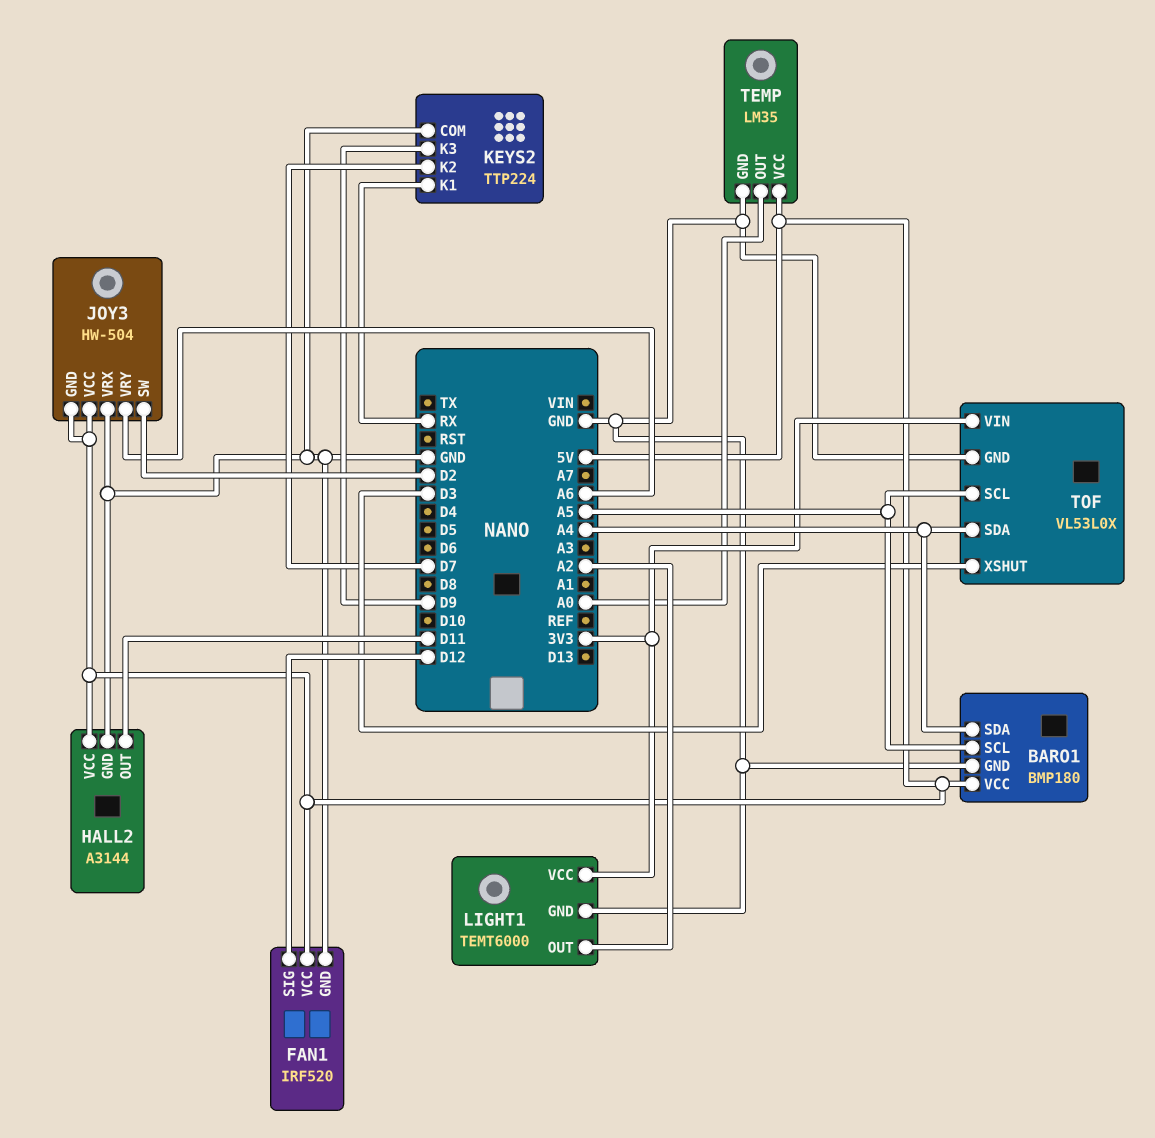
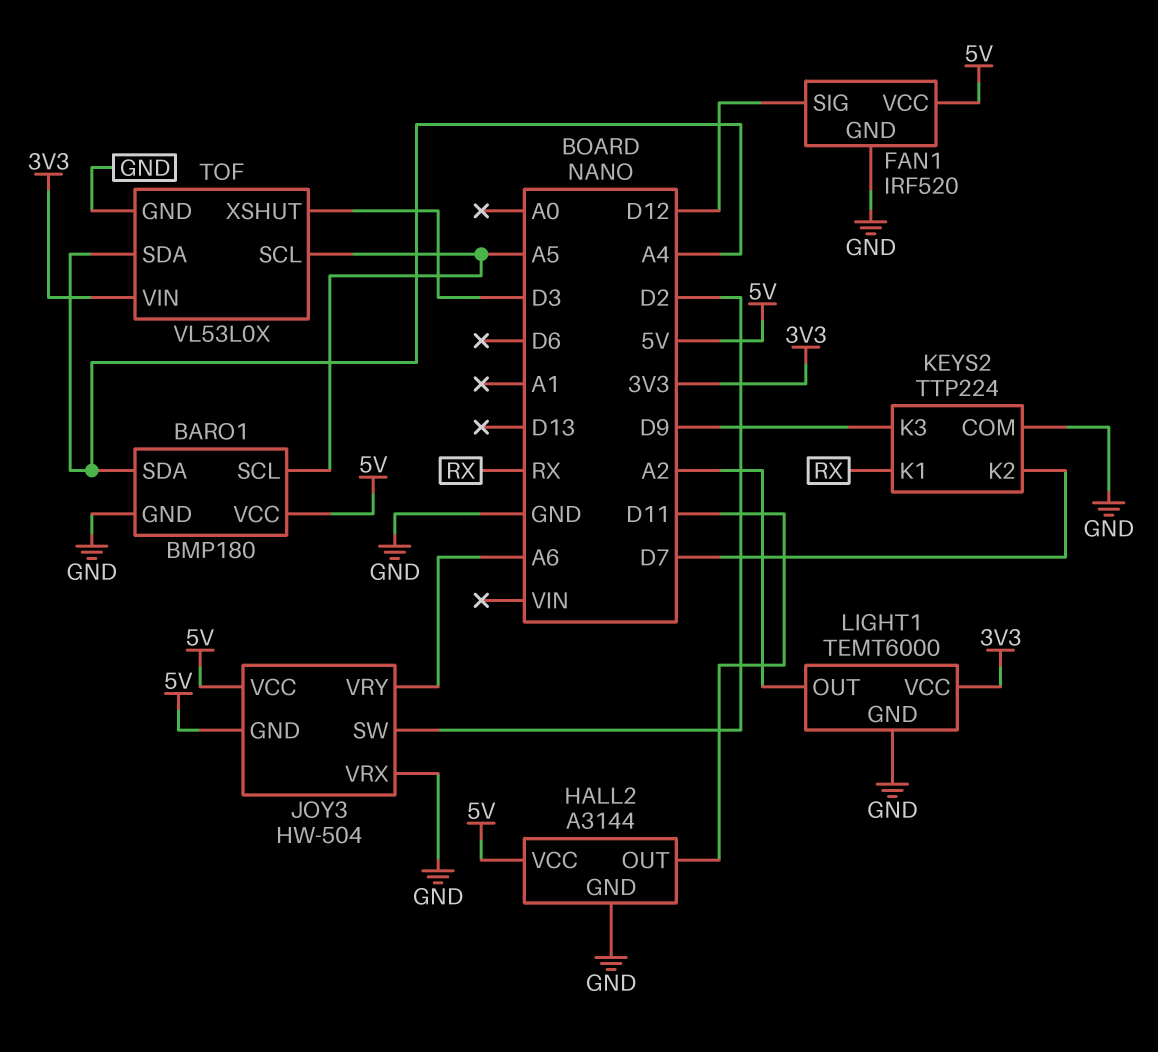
TEMP: LM35 -> none
TEMP pin GND: GND -> none
TEMP pin OUT: A0 -> none
TEMP pin VCC: 5V -> none

